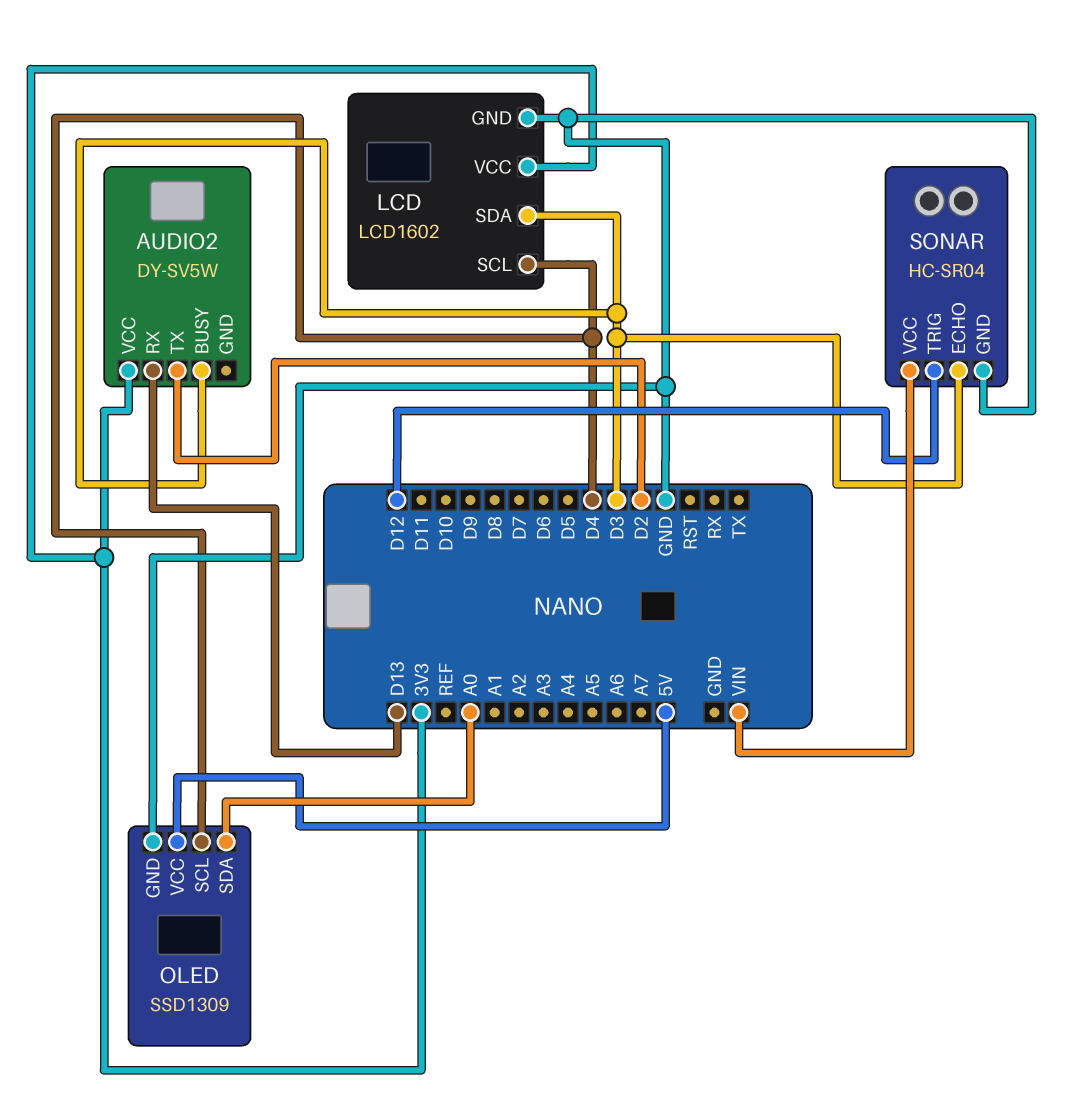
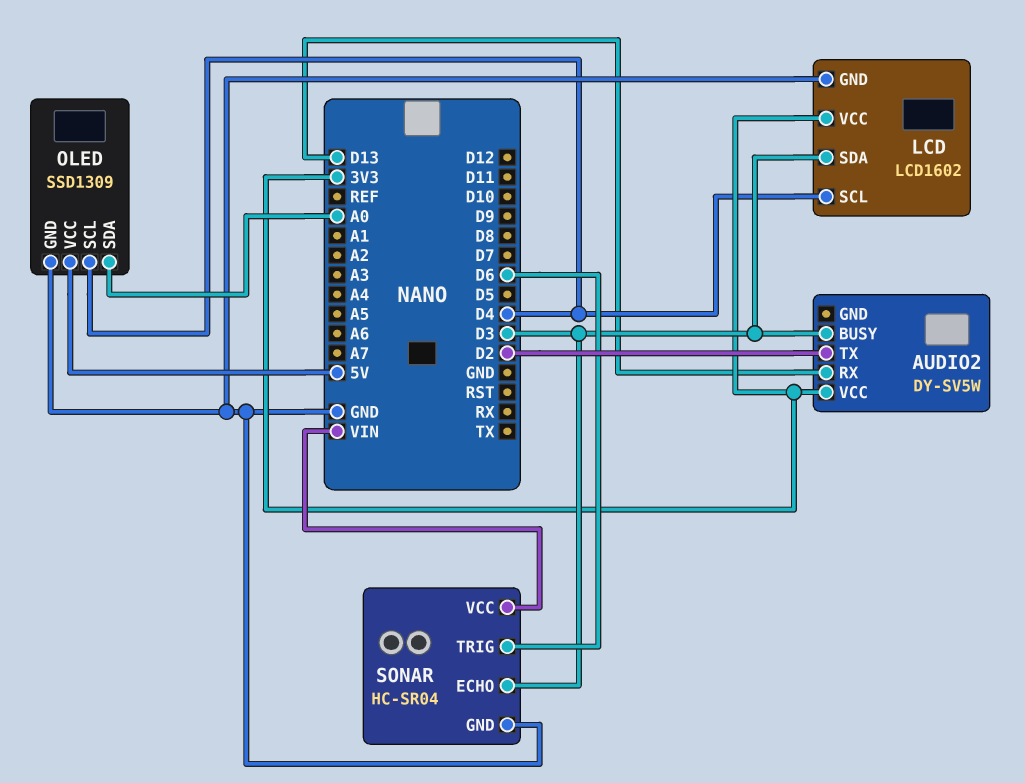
SONAR pin TRIG: D12 -> D6

